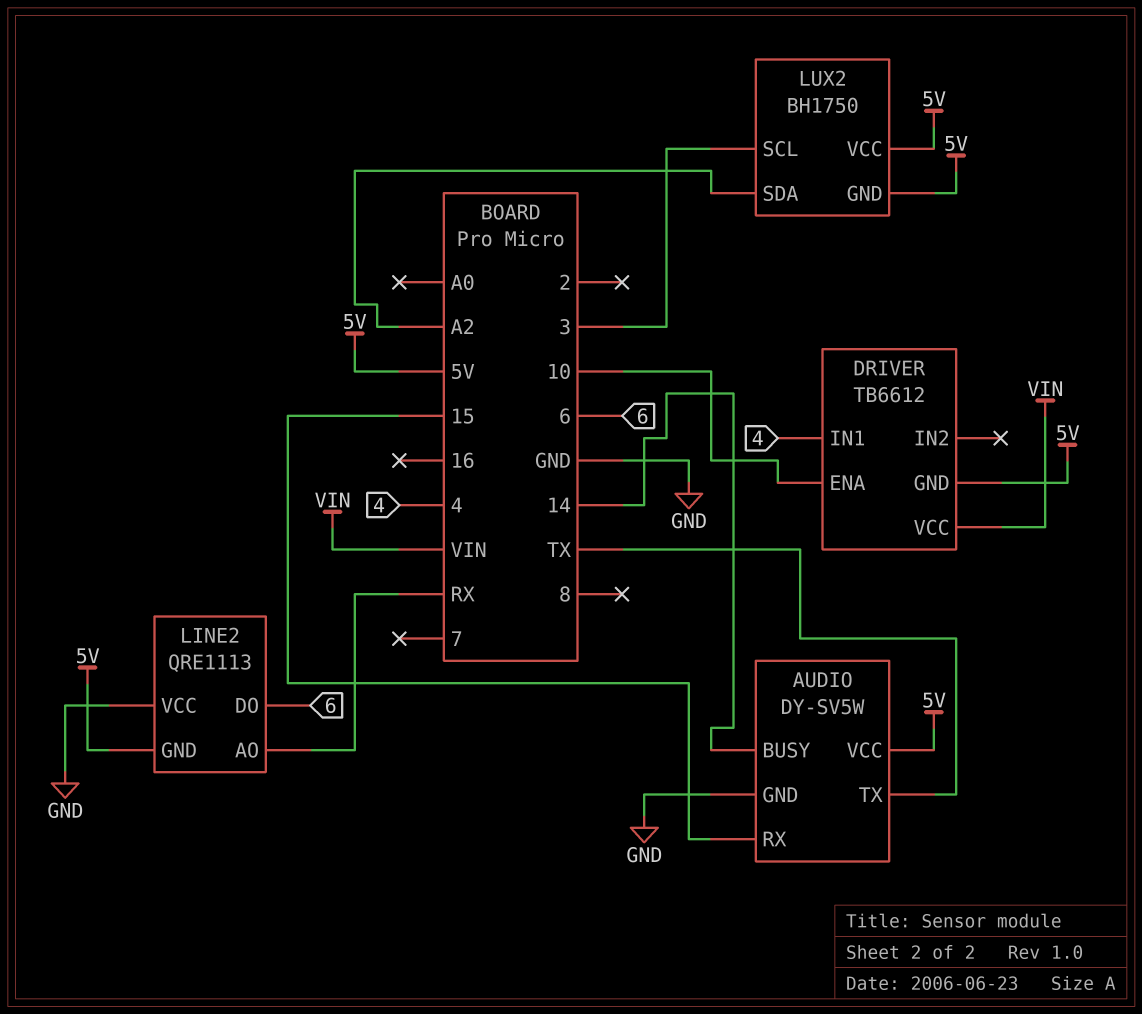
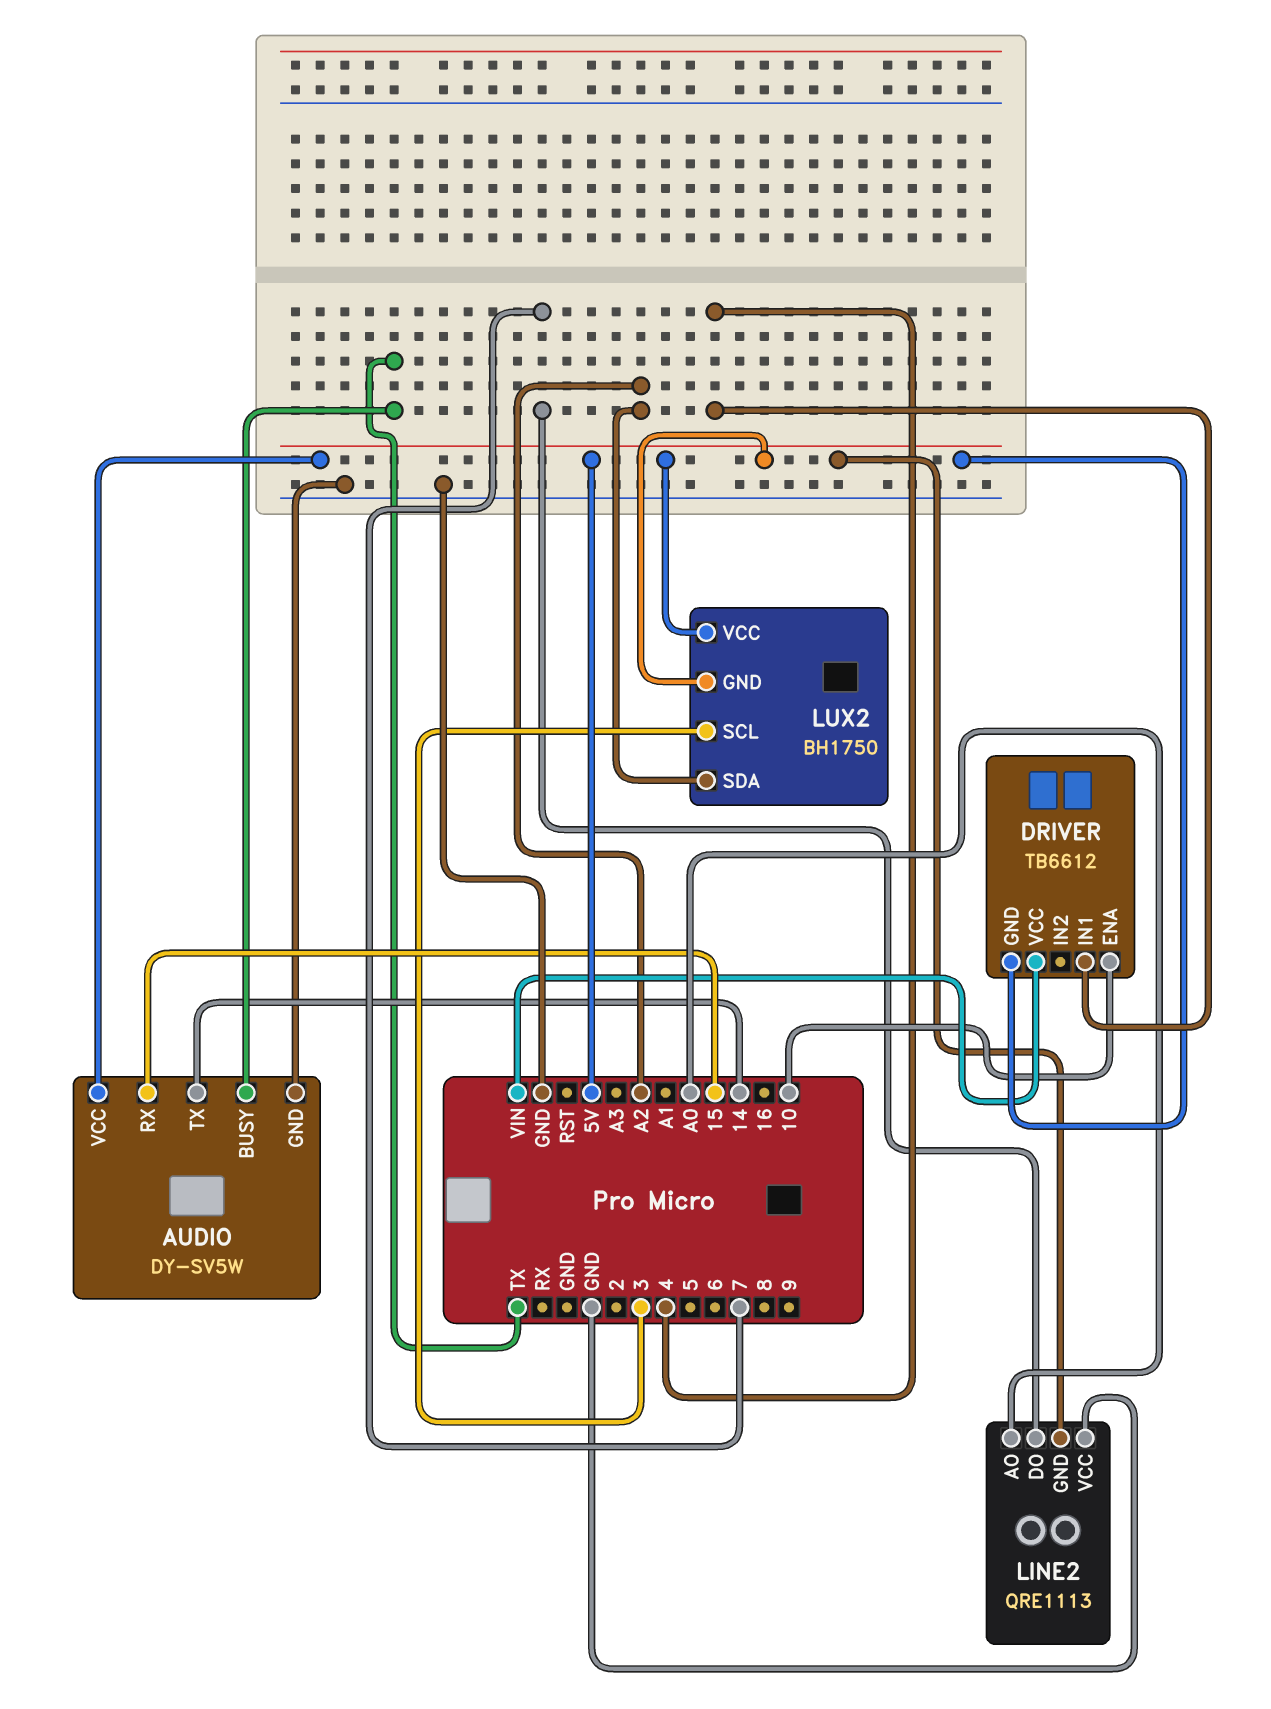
AUDIO pin BUSY: 14 -> TX
AUDIO pin TX: TX -> 14
LINE2 pin AO: RX -> A0
LINE2 pin DO: 6 -> 7

